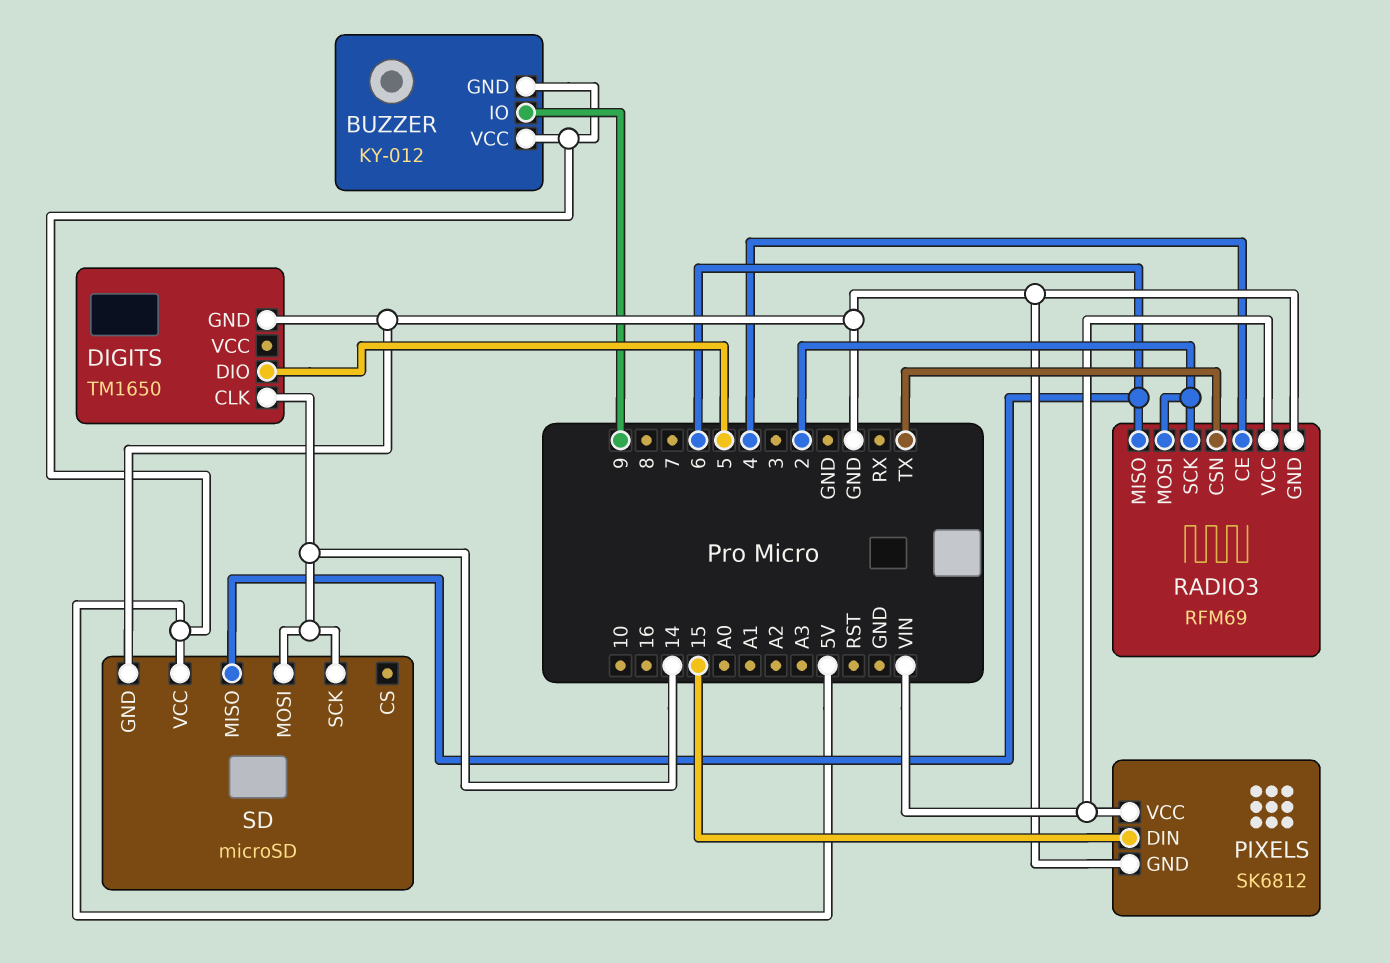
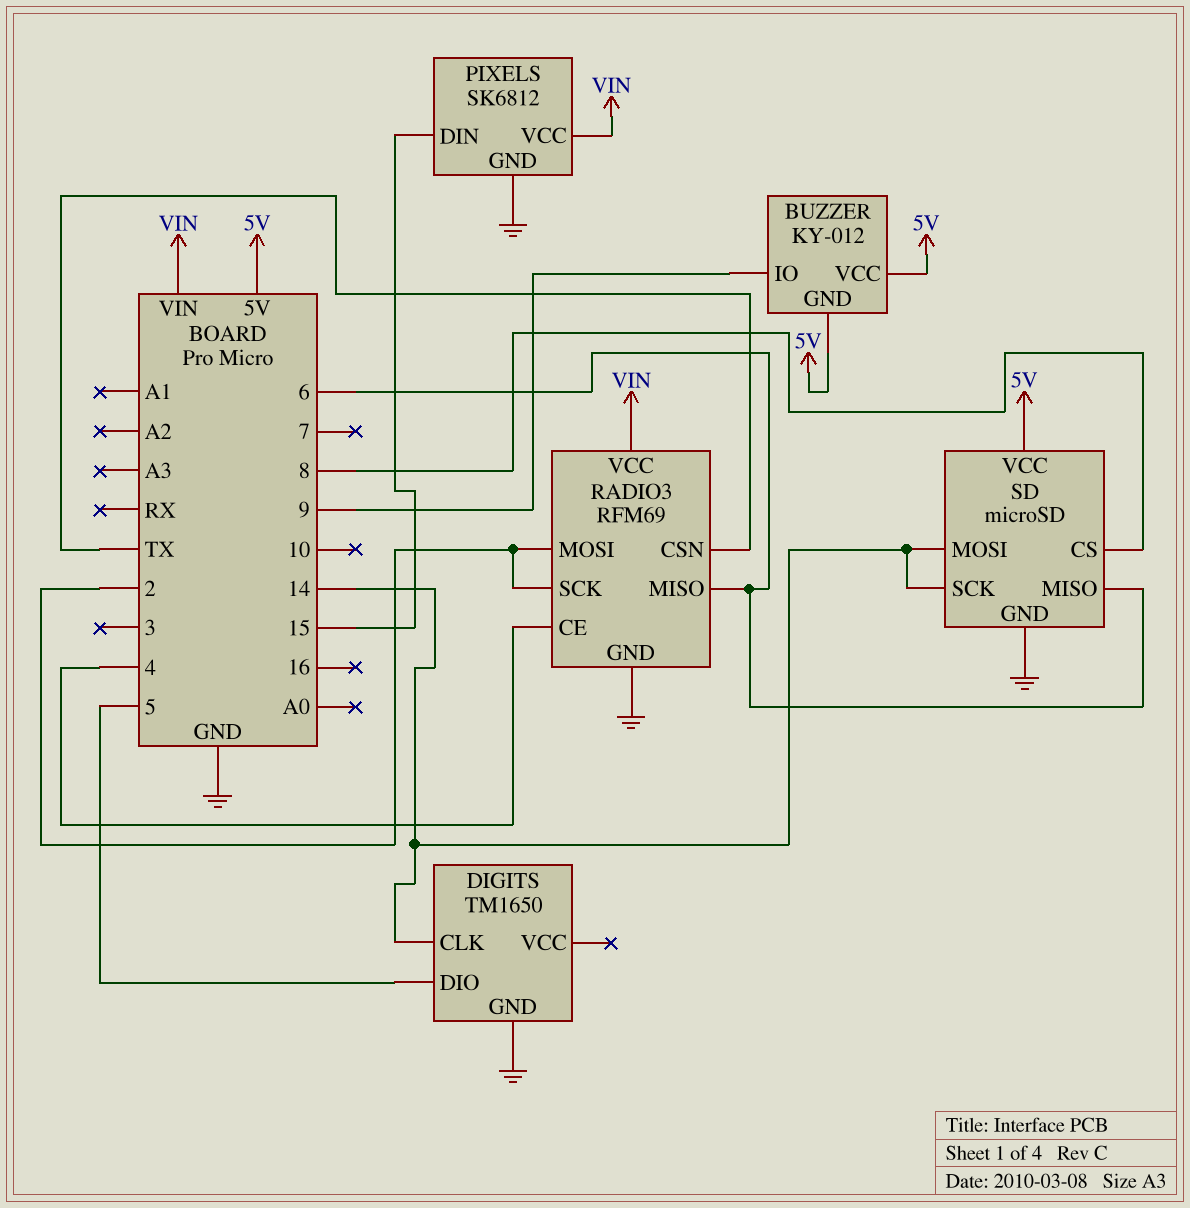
SD pin CS: none -> 8

